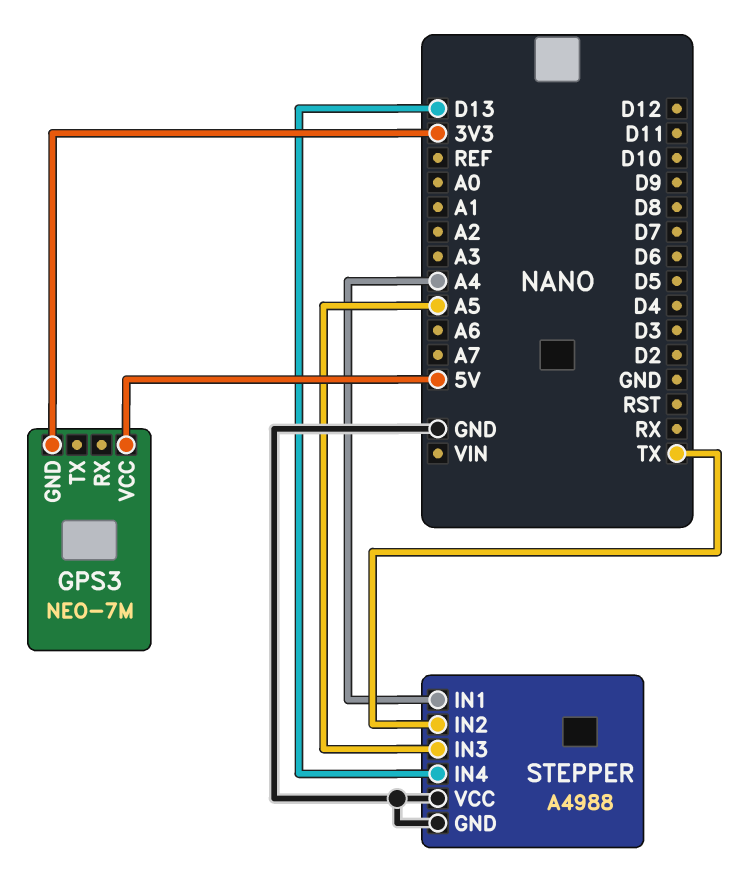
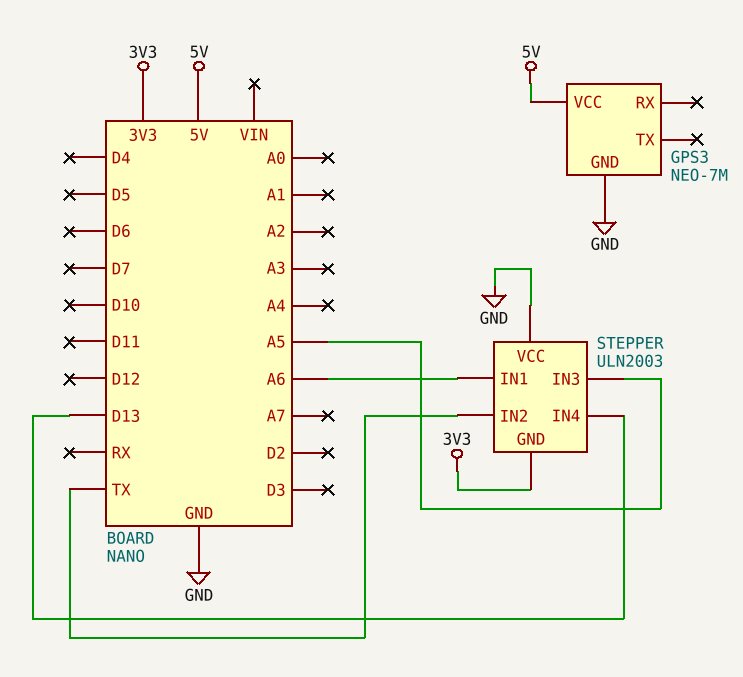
GPS3 pin GND: 3V3 -> GND
STEPPER: A4988 -> ULN2003
STEPPER pin GND: GND -> 3V3
STEPPER pin IN1: A4 -> A6

